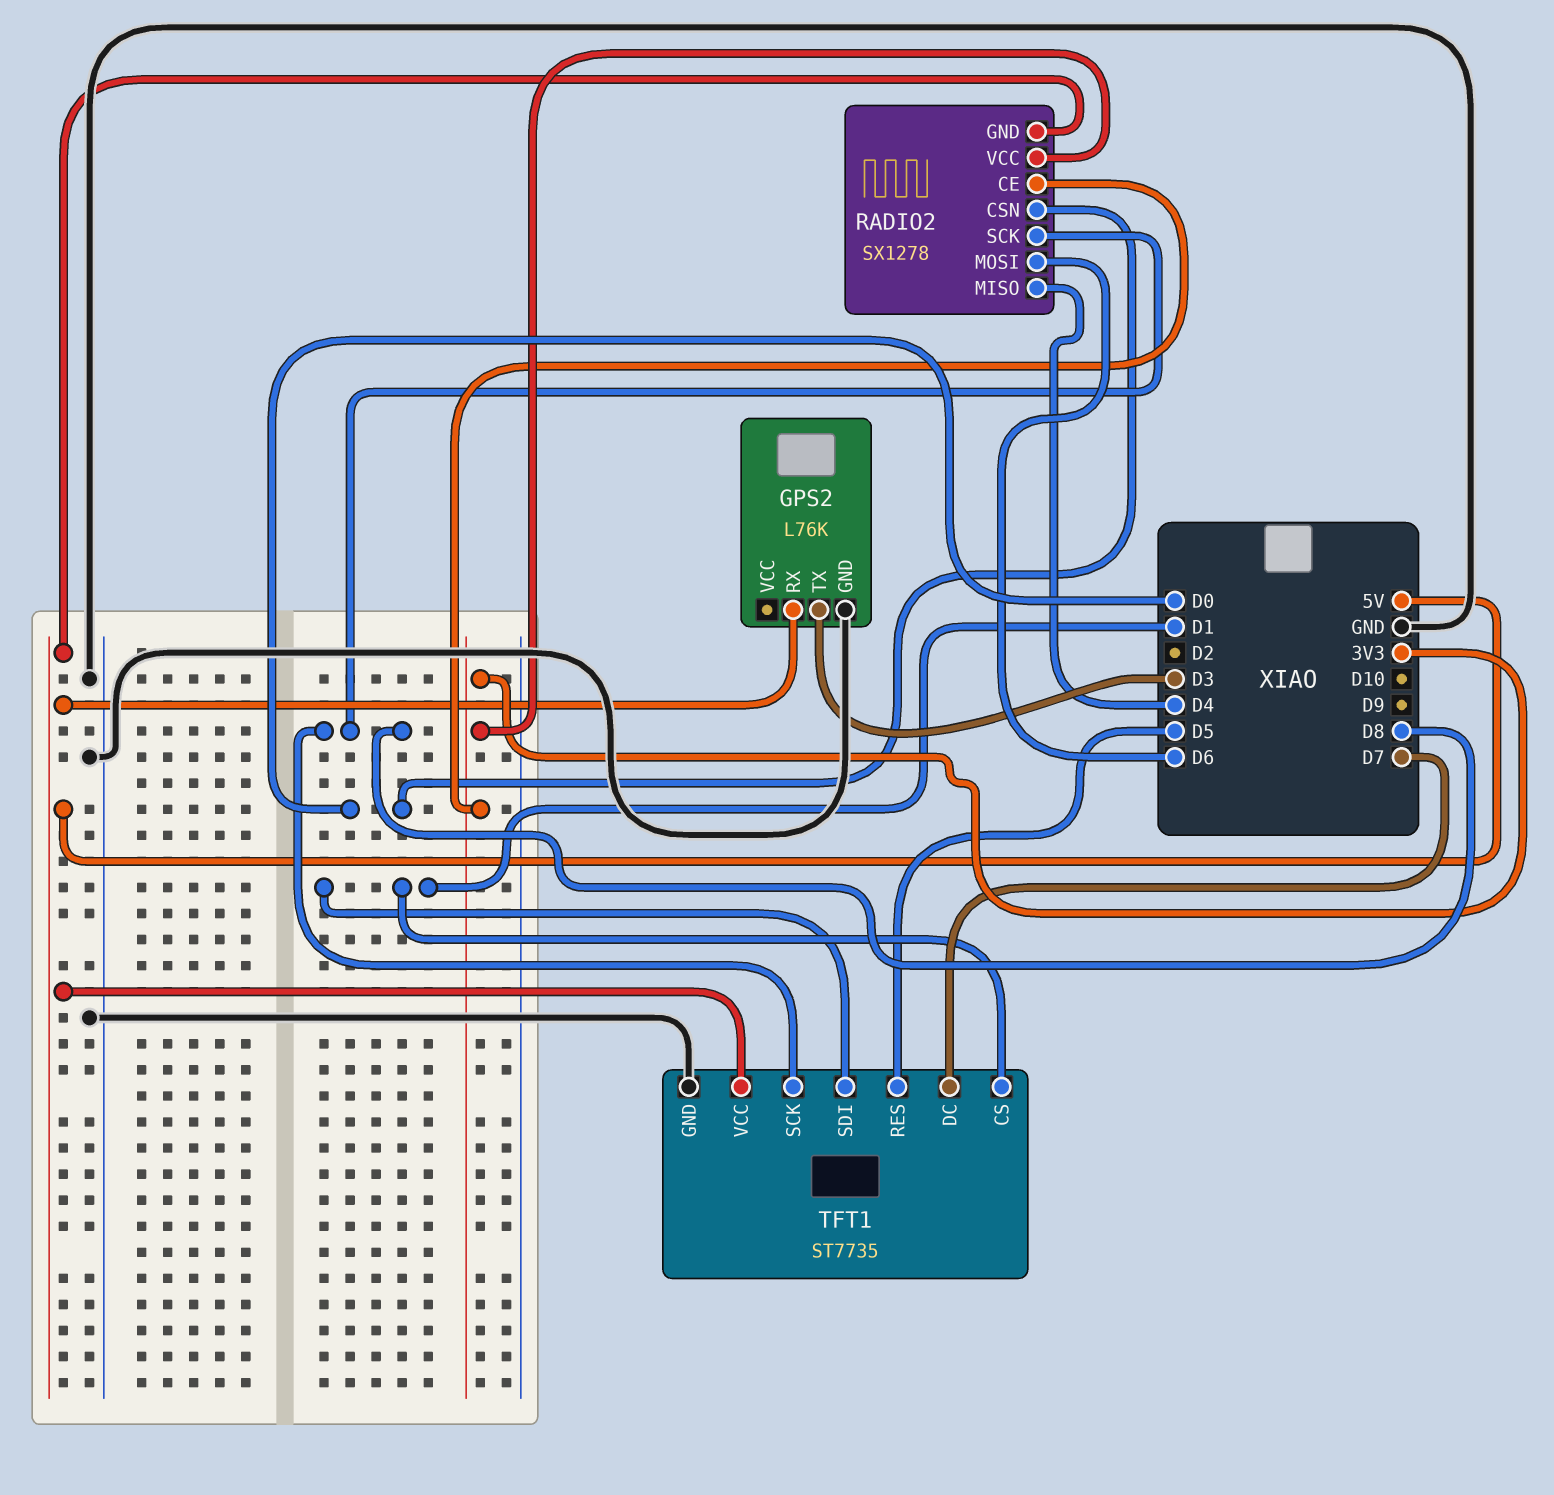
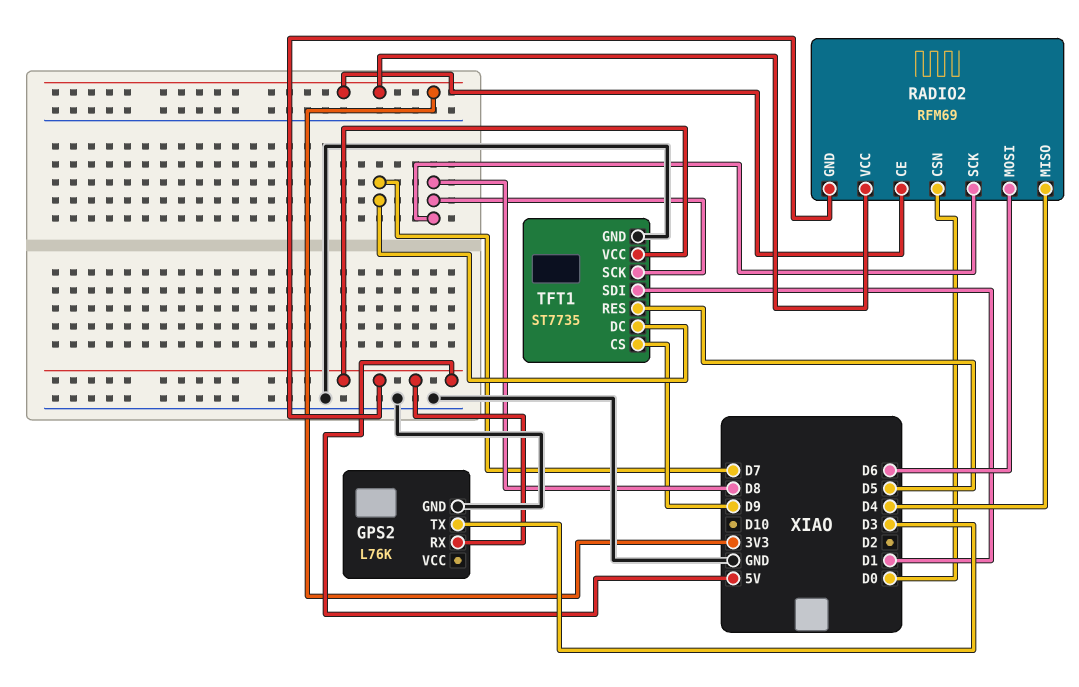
RADIO2: SX1278 -> RFM69
TFT1 pin CS: D1 -> D9

